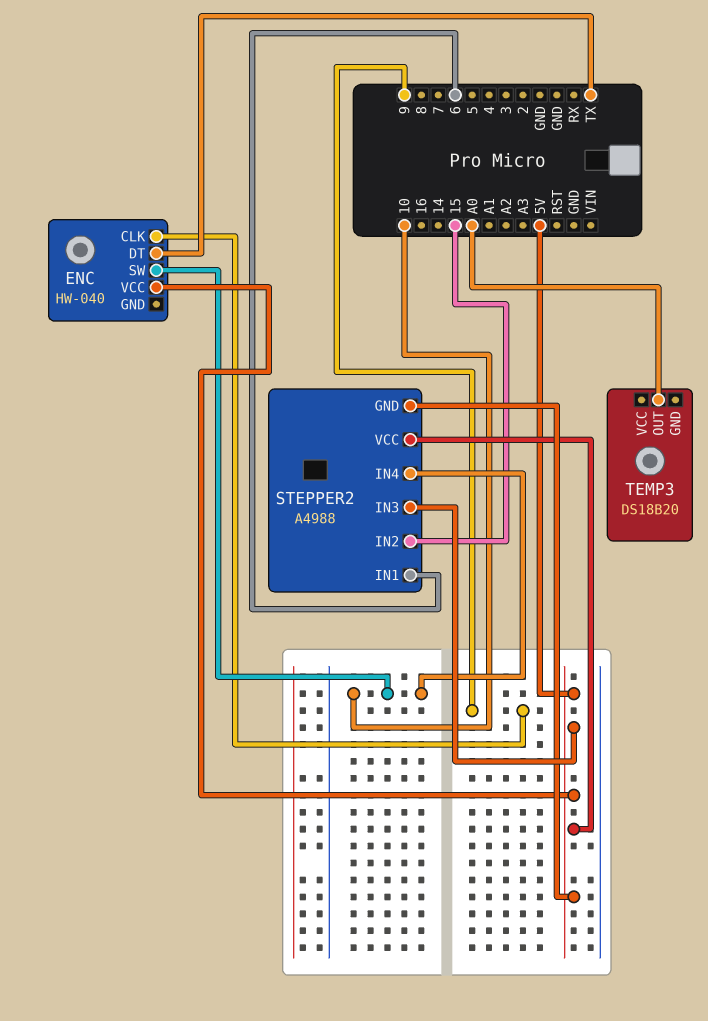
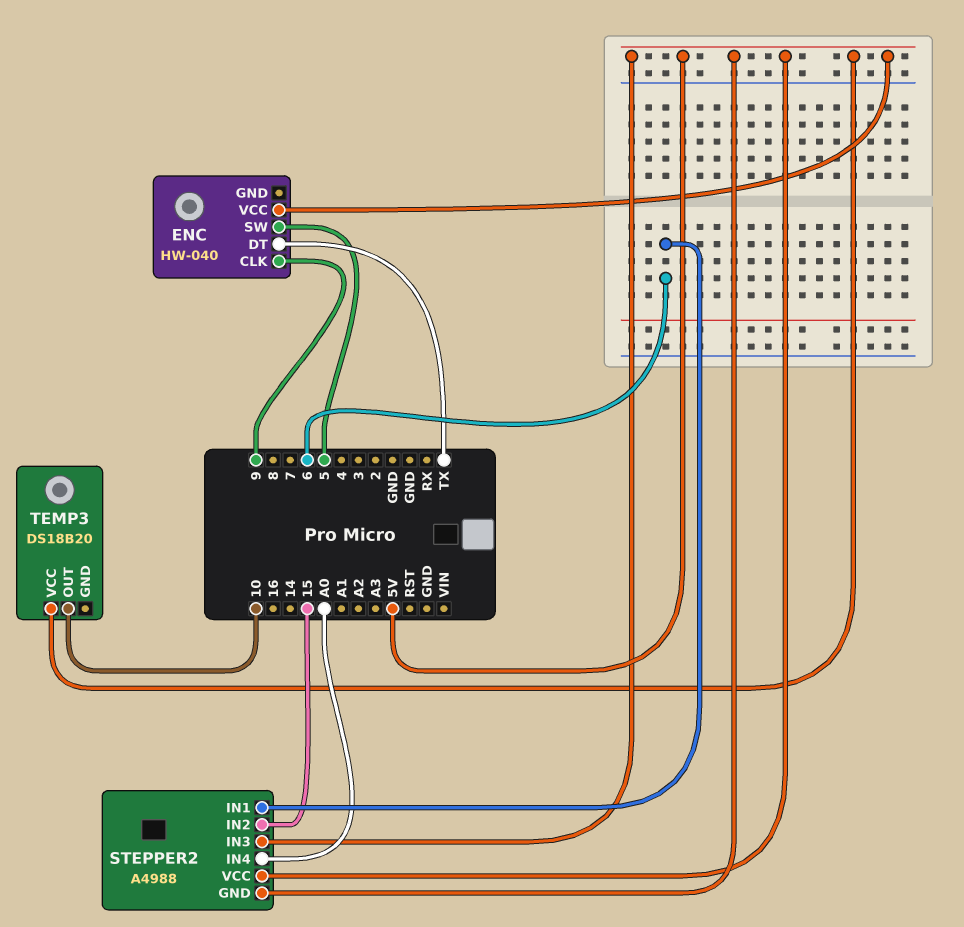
ENC pin SW: 10 -> 5
STEPPER2 pin IN4: 10 -> A0
TEMP3 pin OUT: A0 -> 10
TEMP3 pin VCC: none -> 5V

